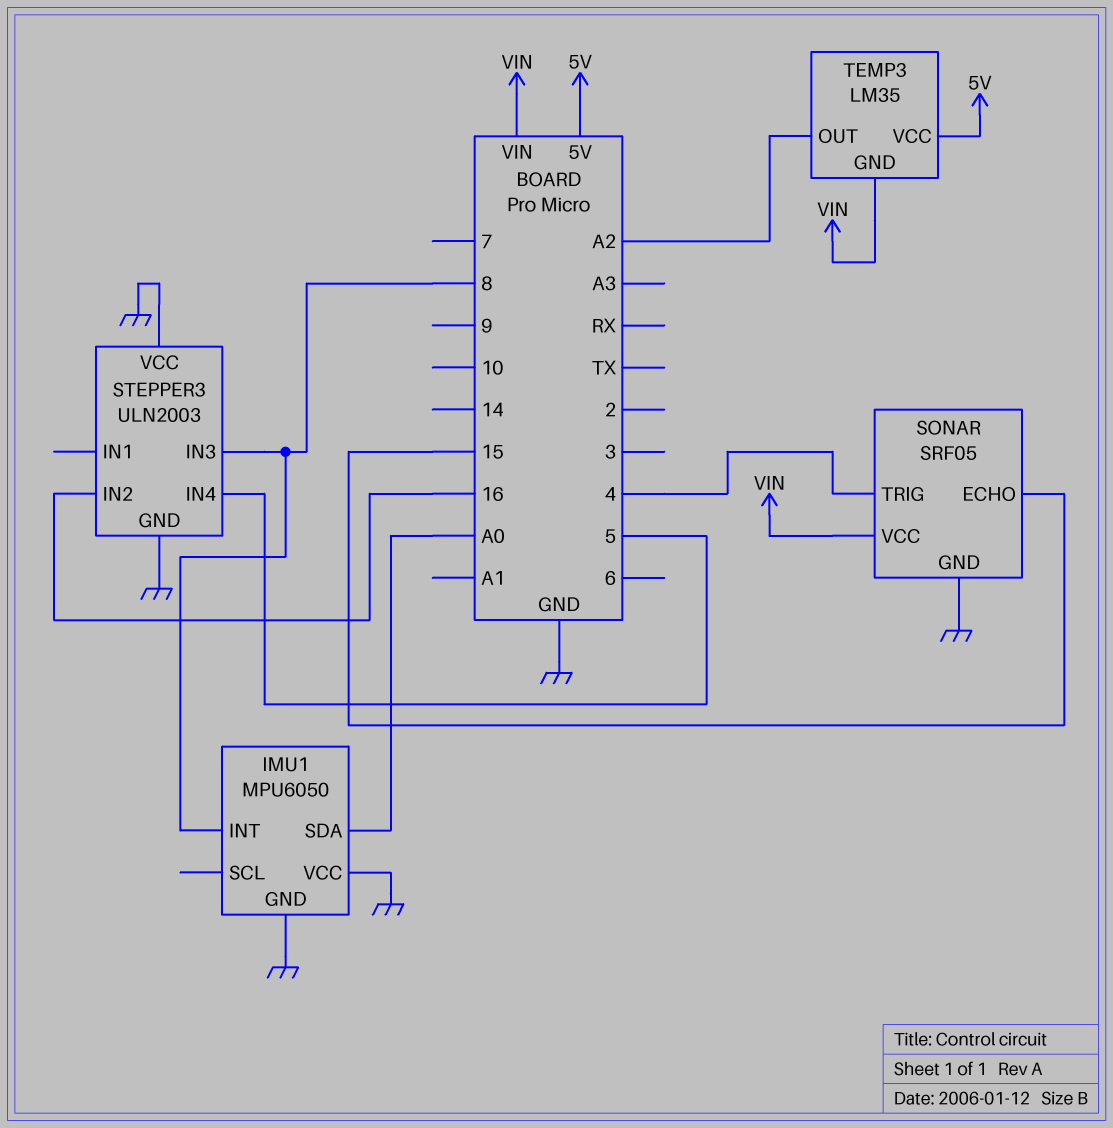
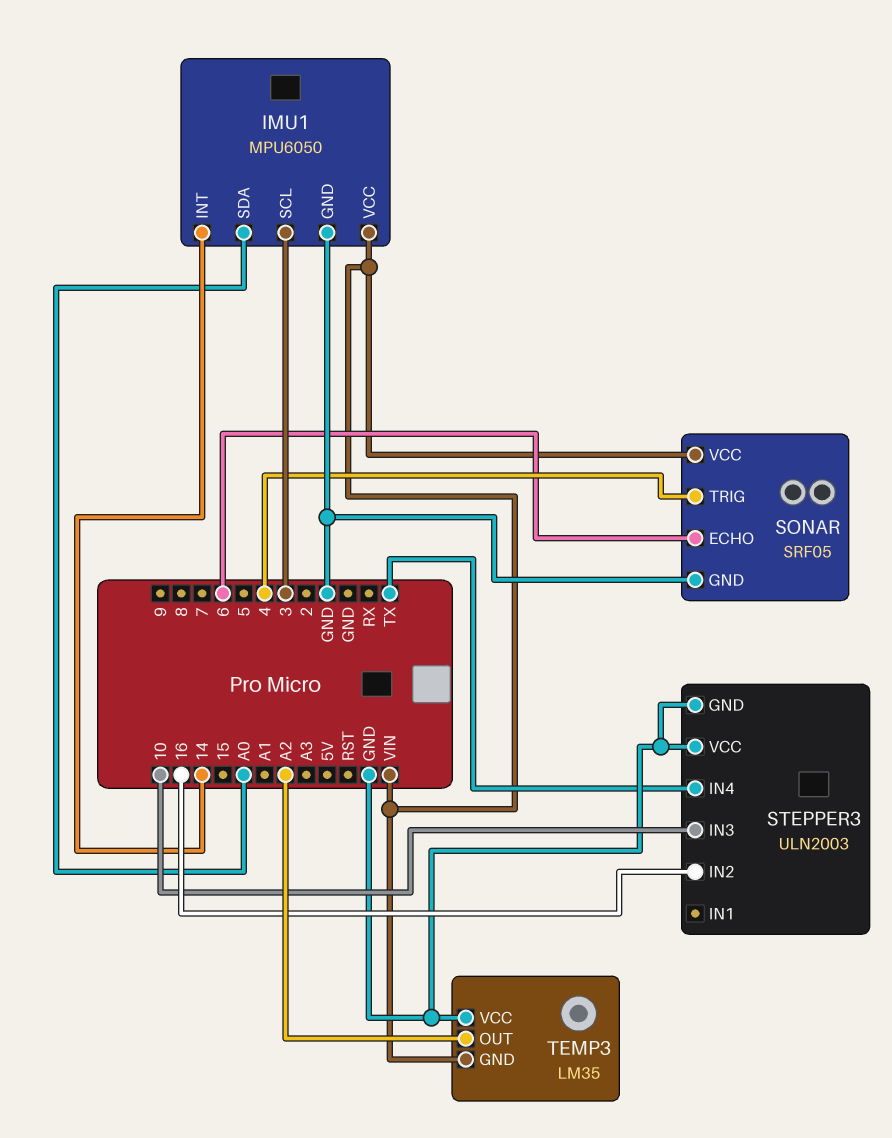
IMU1 pin INT: 8 -> 14
IMU1 pin SCL: none -> 3
IMU1 pin VCC: GND -> VIN
SONAR pin ECHO: 15 -> 6
STEPPER3 pin IN3: 8 -> 10
STEPPER3 pin IN4: 5 -> TX
TEMP3 pin VCC: 5V -> GND

